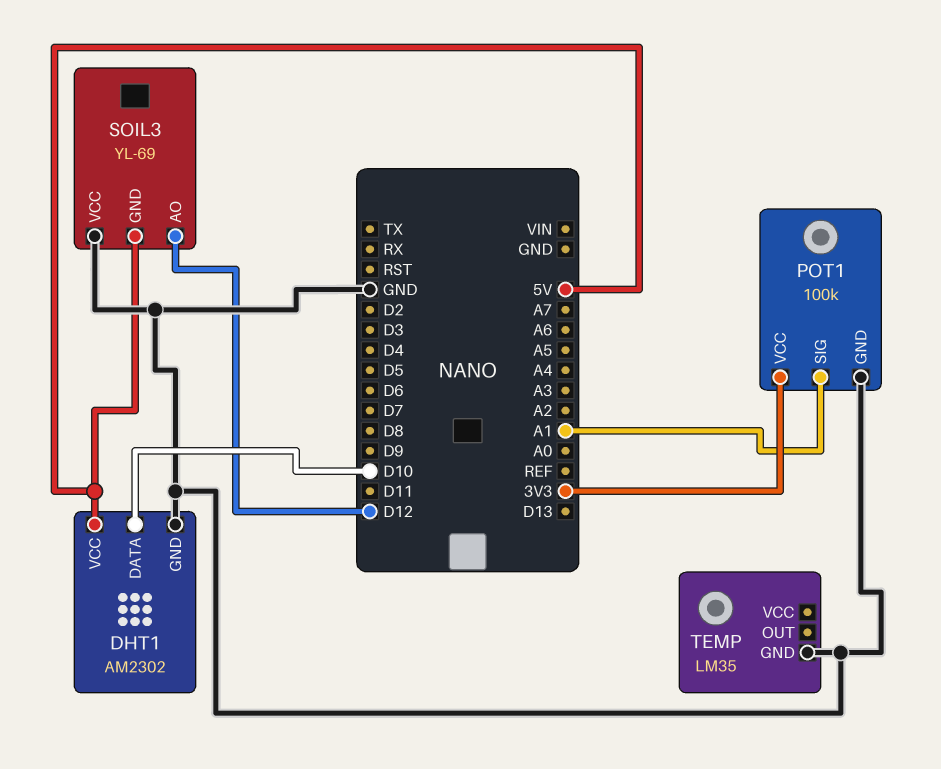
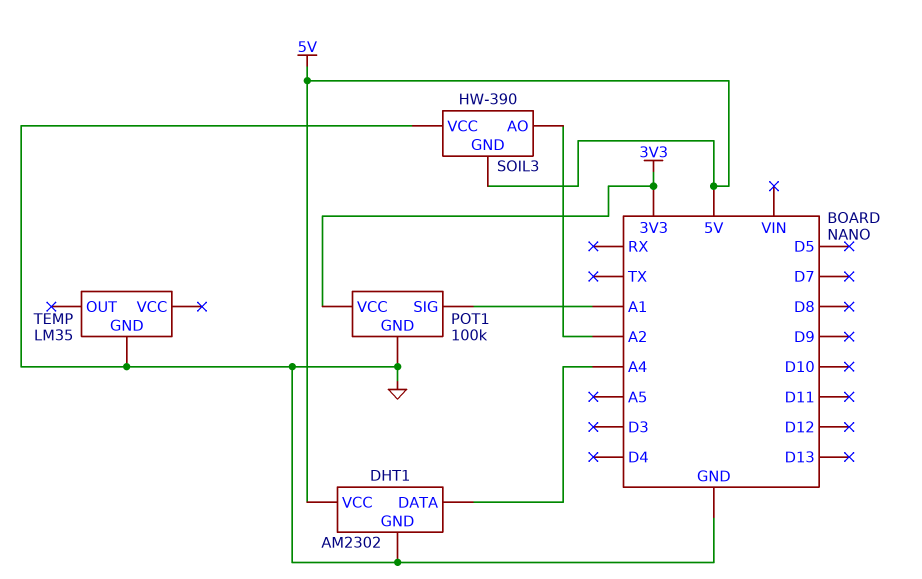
DHT1 pin DATA: D10 -> A4
SOIL3: YL-69 -> HW-390
SOIL3 pin AO: D12 -> A2

